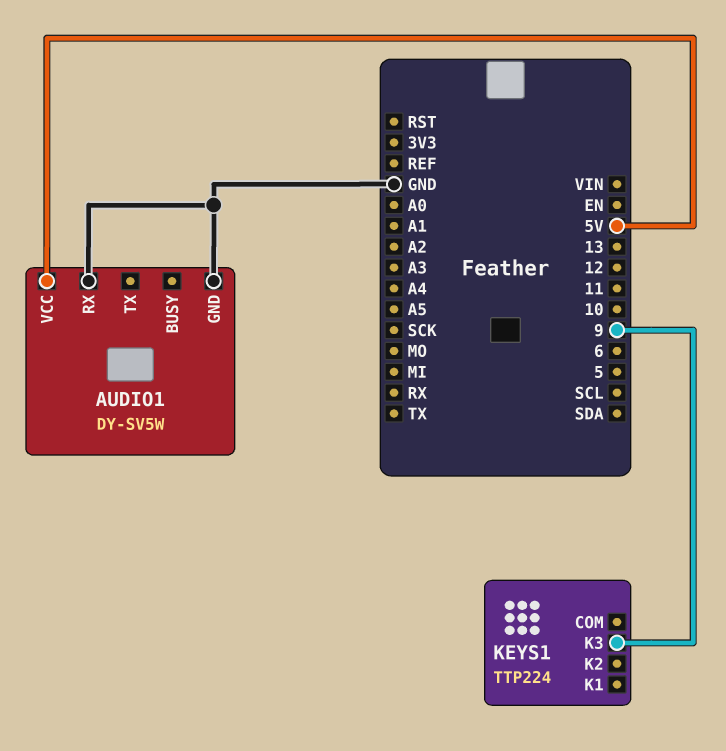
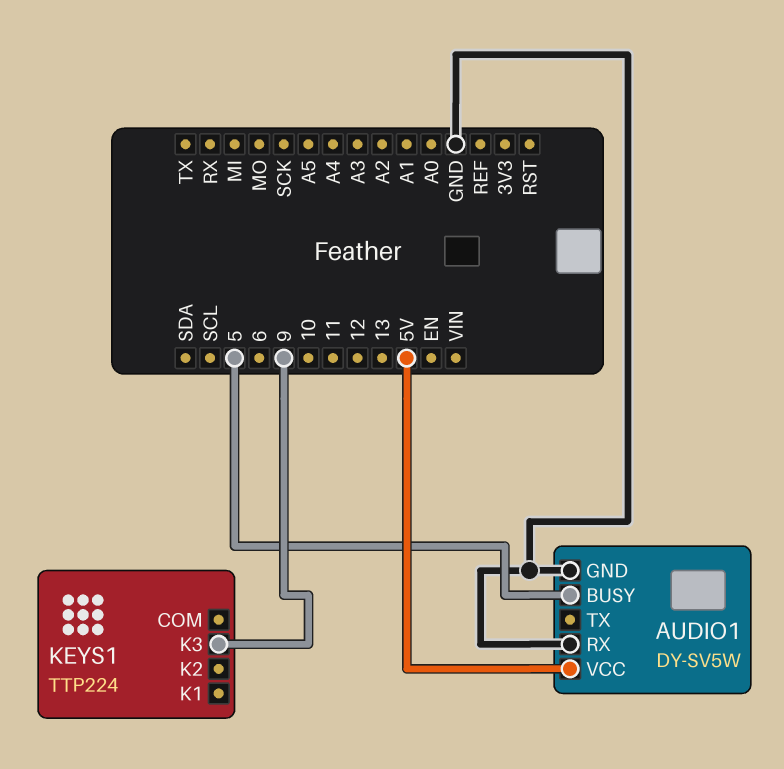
AUDIO1 pin BUSY: none -> 5

